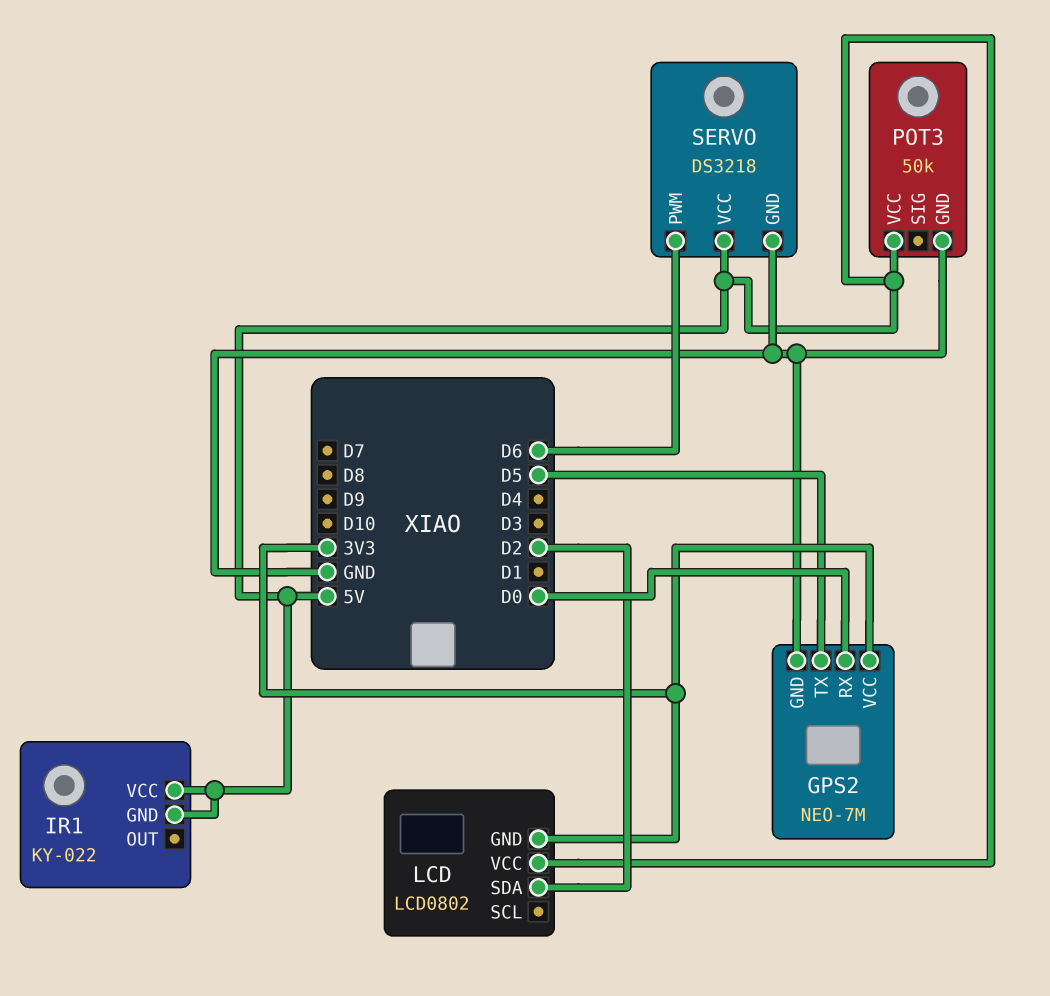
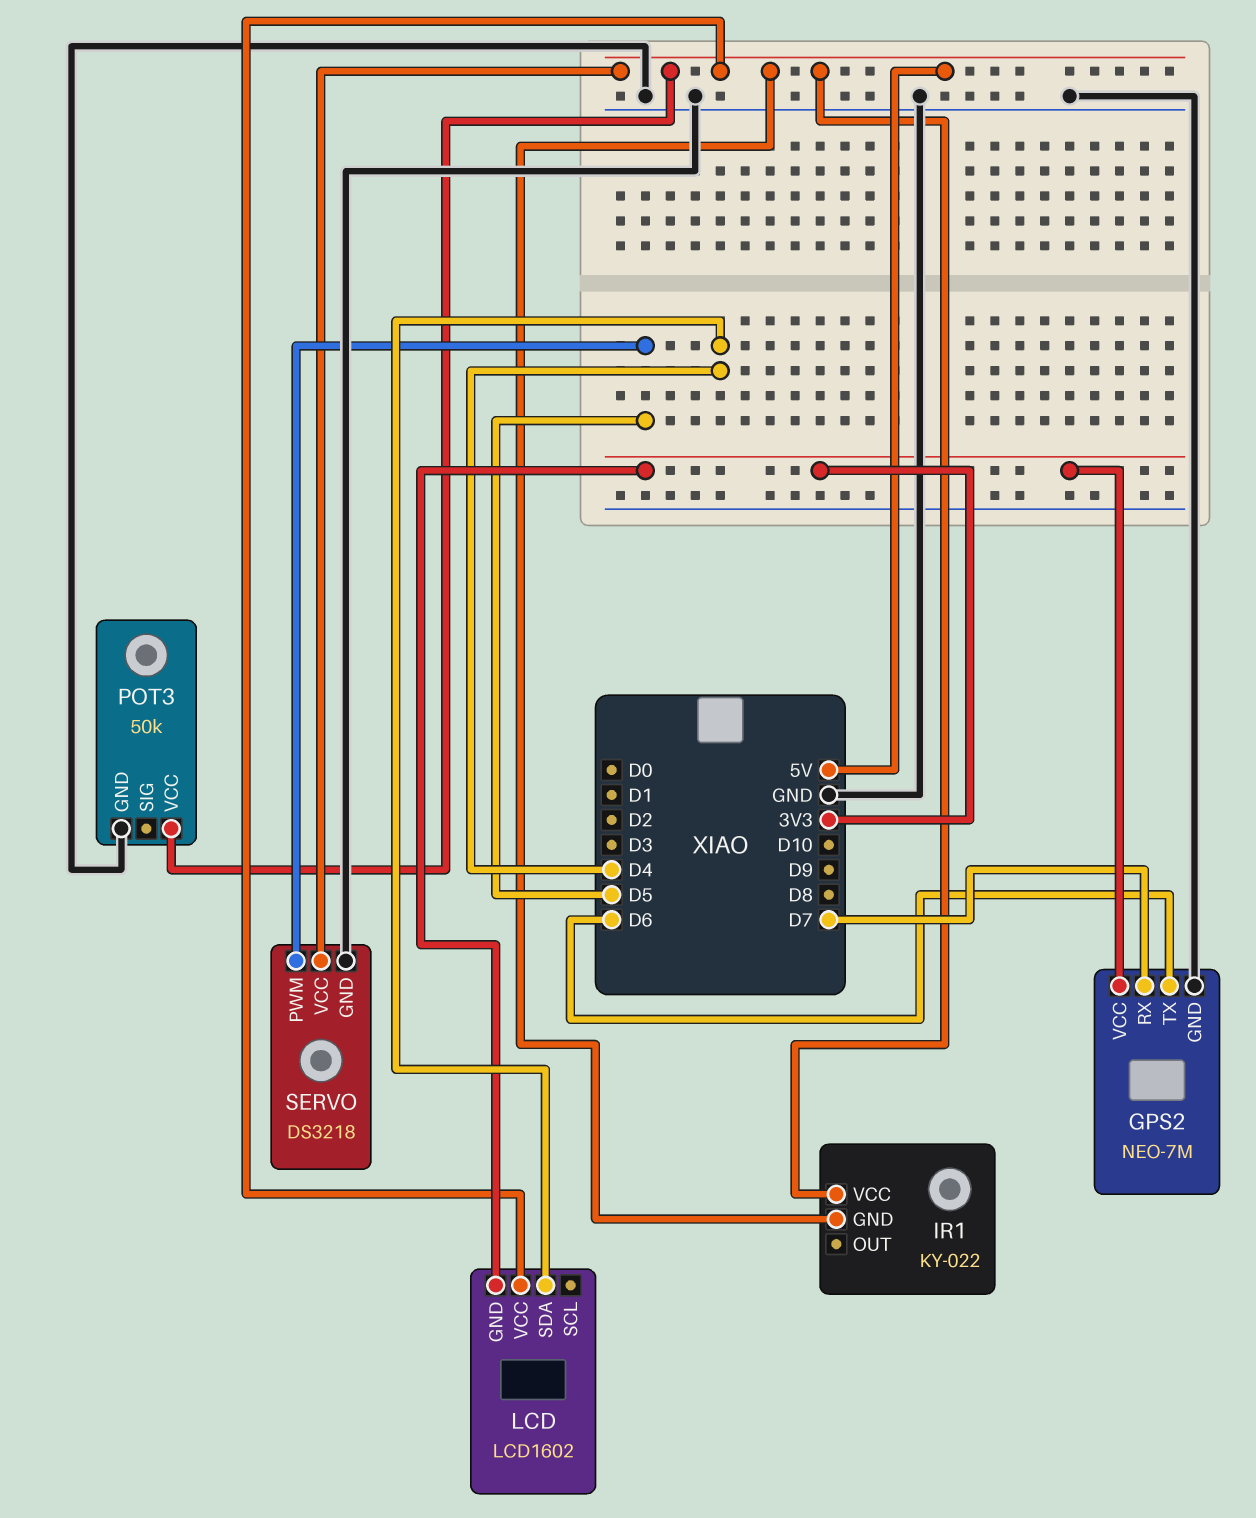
GPS2 pin RX: D0 -> D7
GPS2 pin TX: D5 -> D6
LCD: LCD0802 -> LCD1602
LCD pin SDA: D2 -> D4
SERVO pin PWM: D6 -> D5

